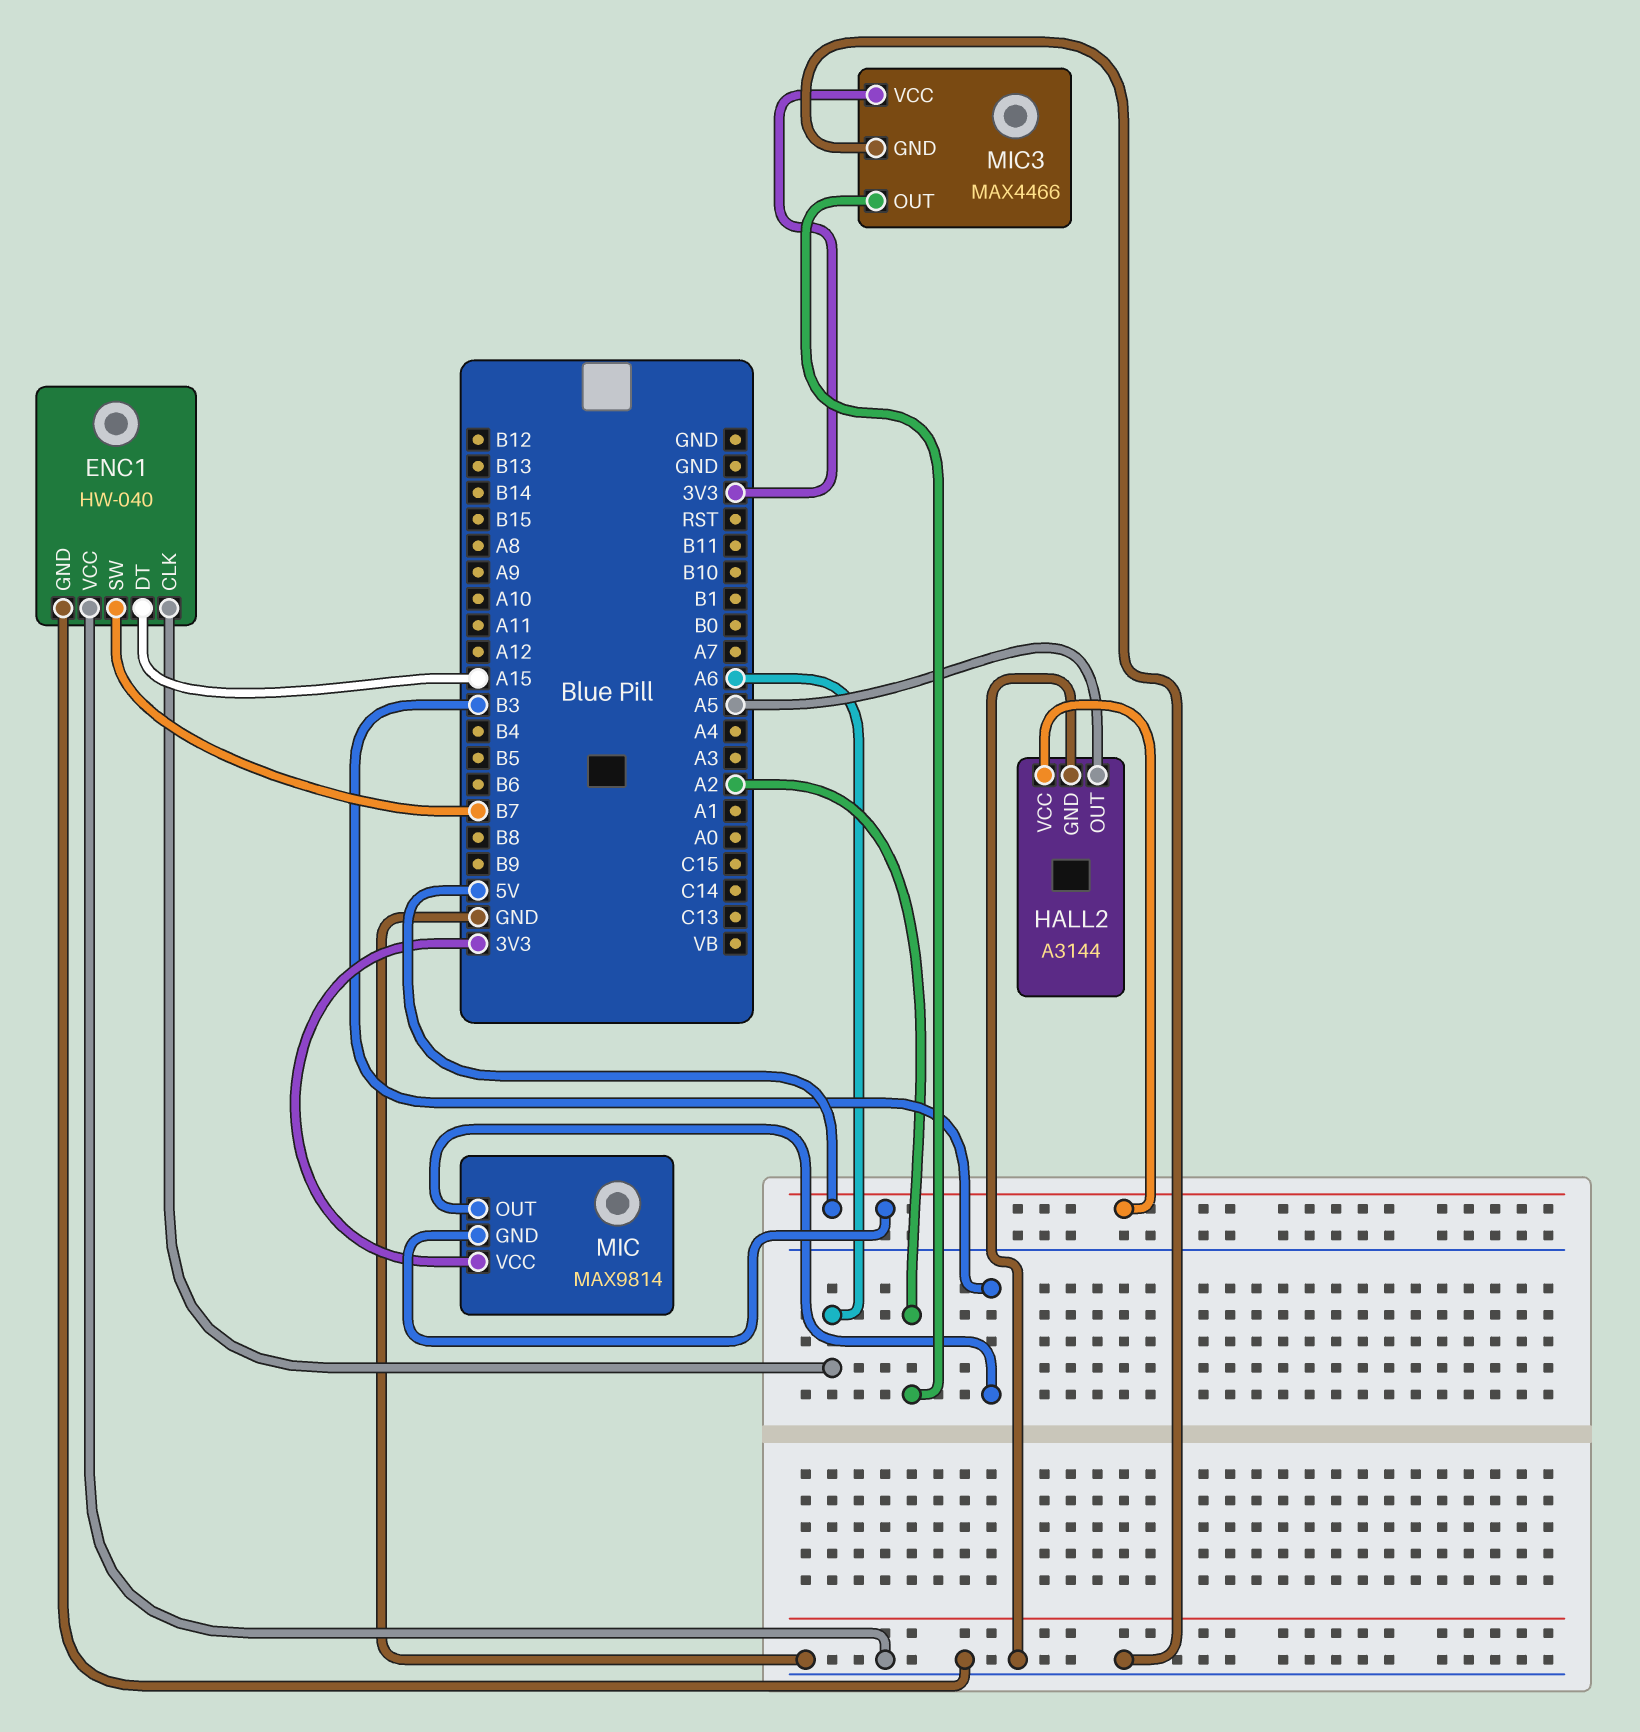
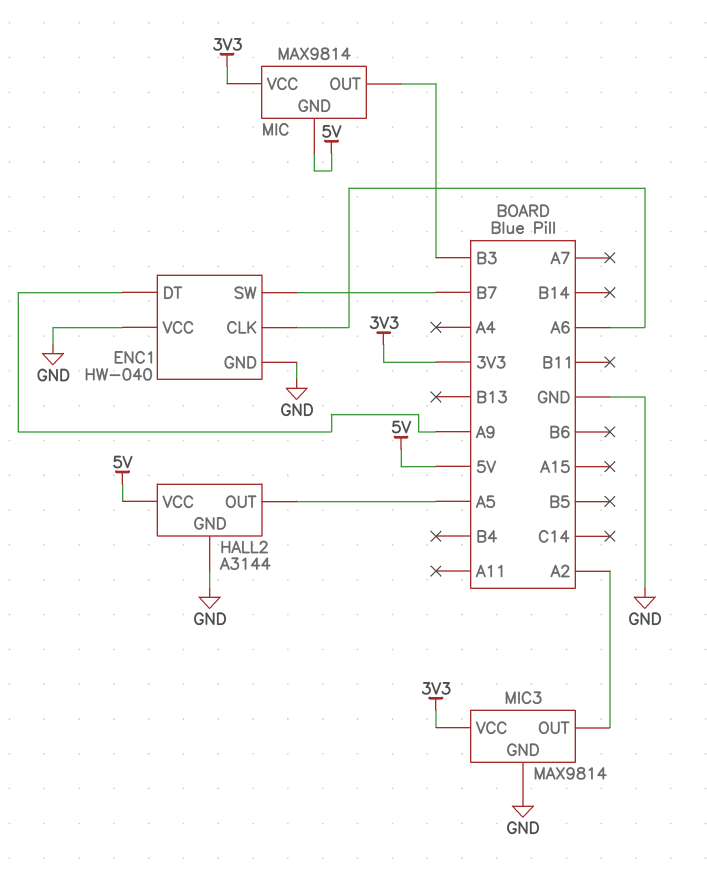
ENC1 pin DT: A15 -> A9
MIC3: MAX4466 -> MAX9814

